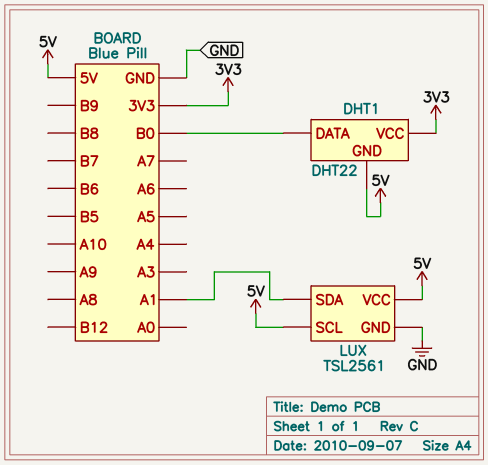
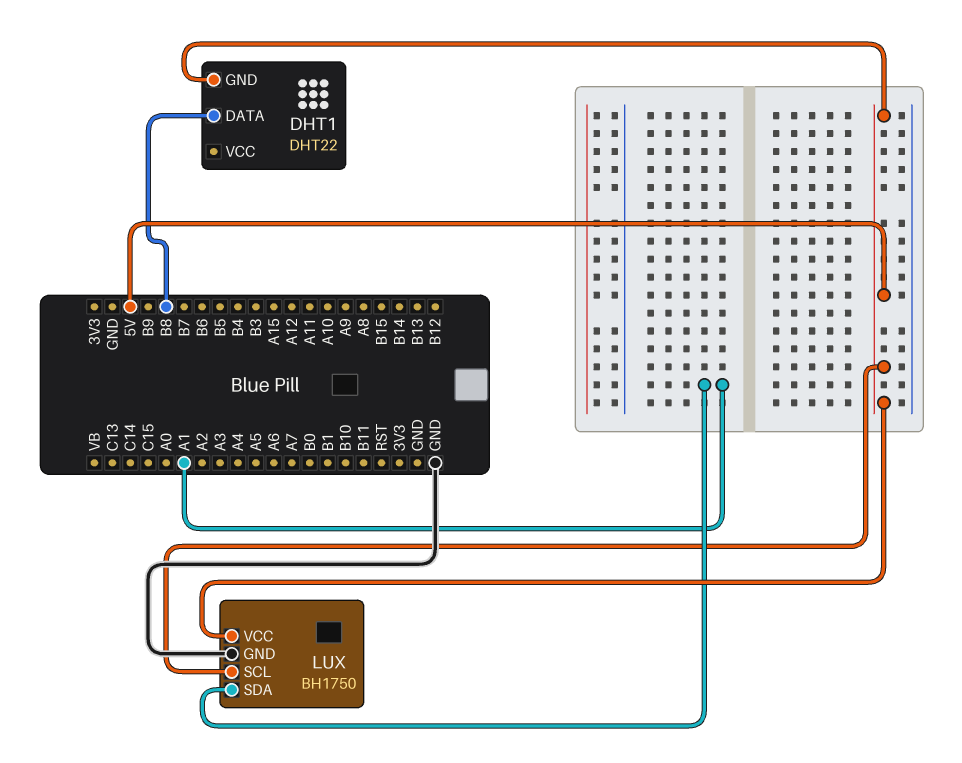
DHT1 pin DATA: B0 -> B8
DHT1 pin VCC: 3V3 -> none
LUX: TSL2561 -> BH1750

